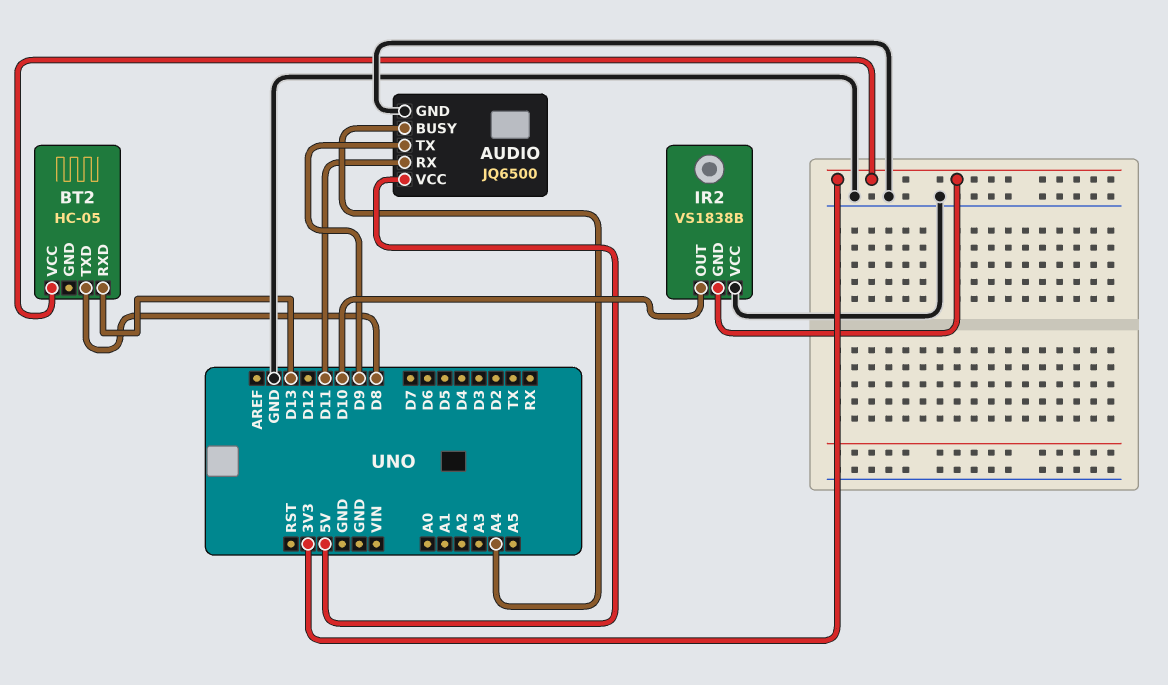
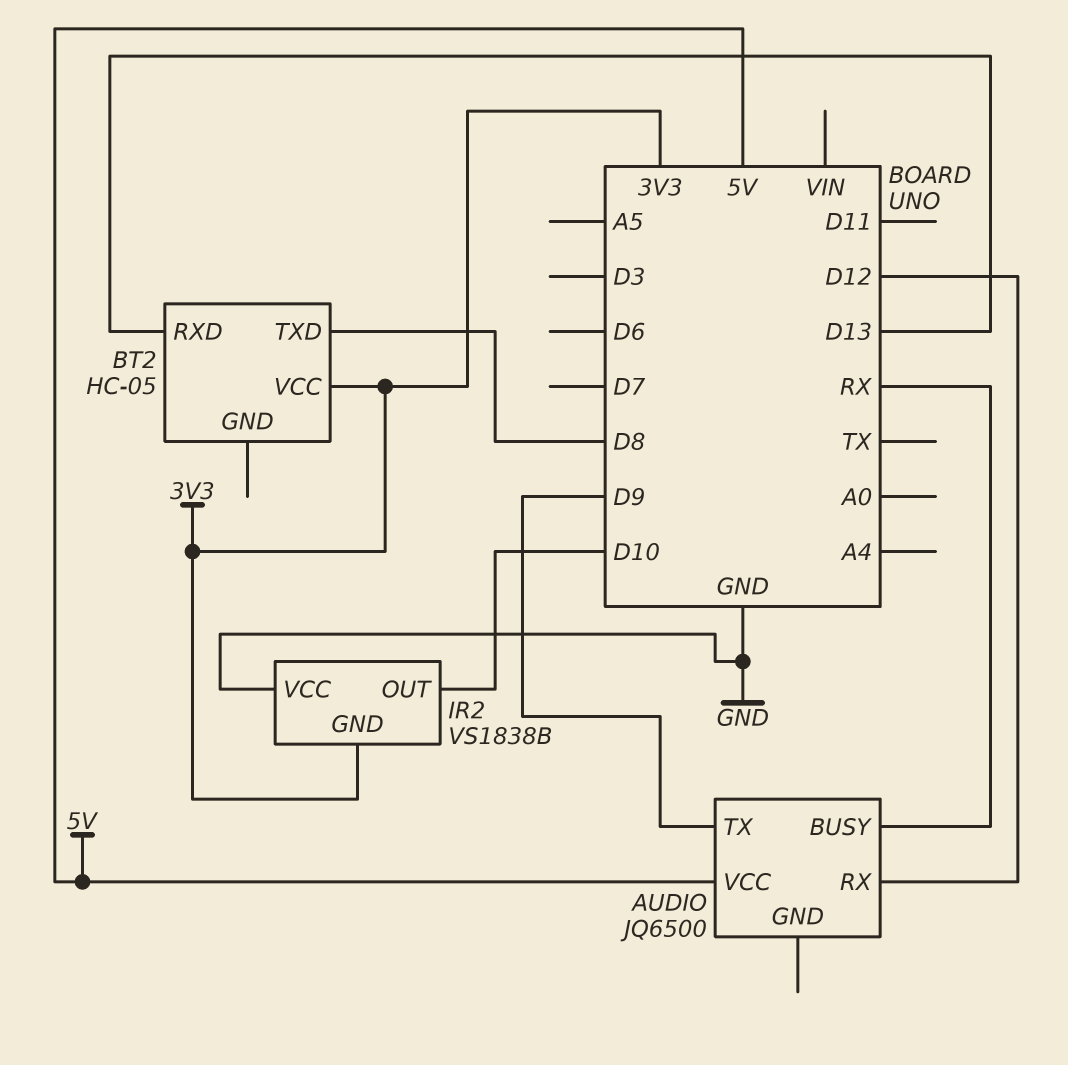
AUDIO pin BUSY: A4 -> RX
AUDIO pin GND: GND -> none
AUDIO pin RX: D11 -> D12

